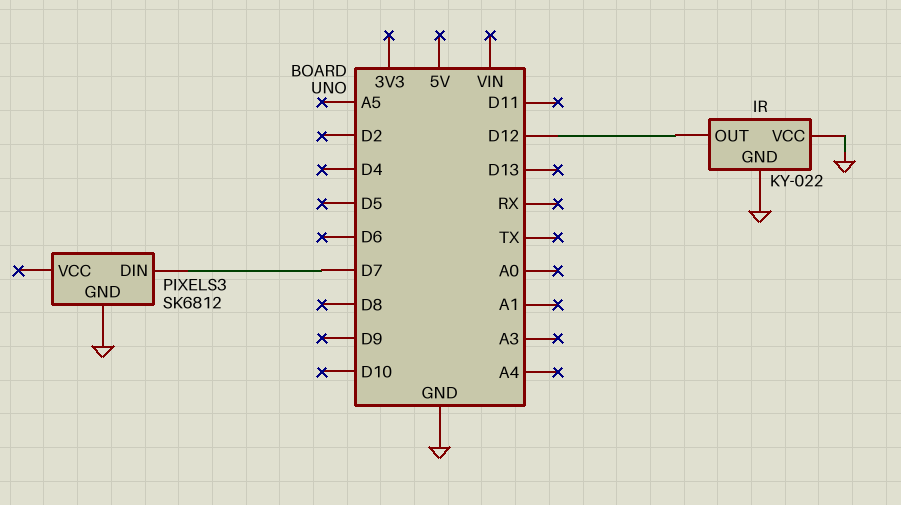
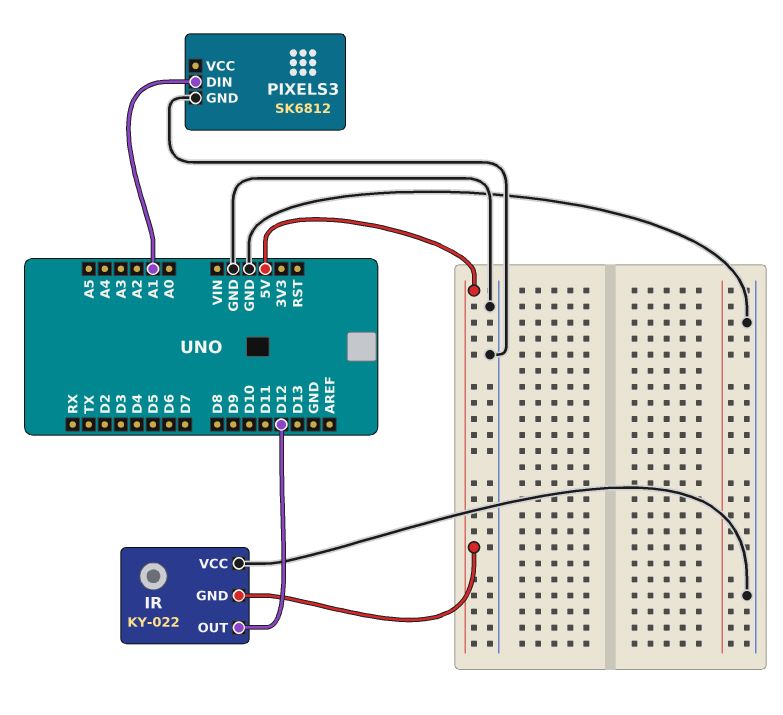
IR pin GND: GND -> 5V
PIXELS3 pin DIN: D7 -> A1

